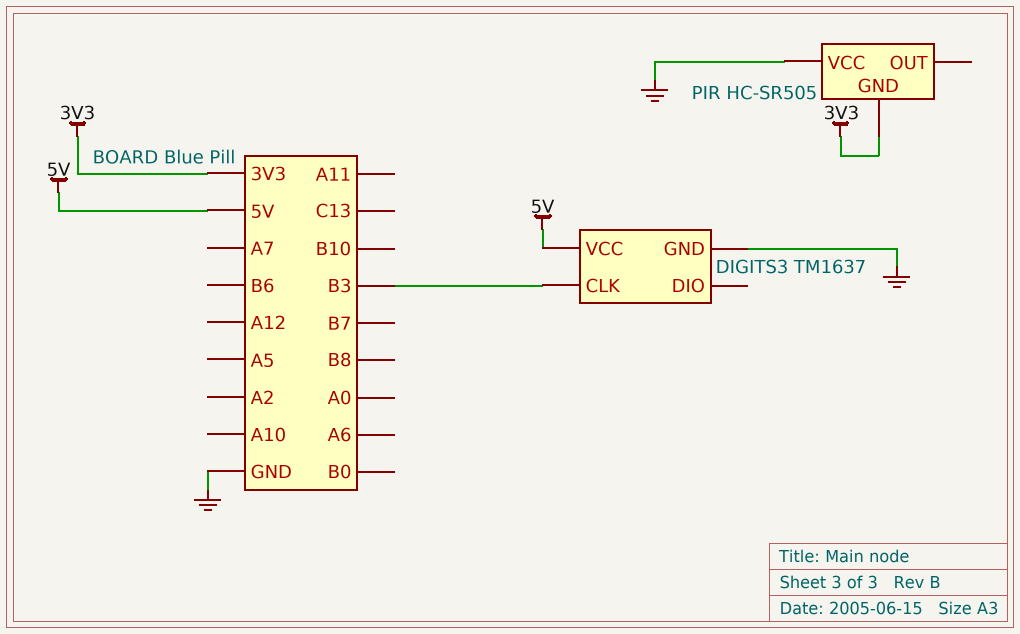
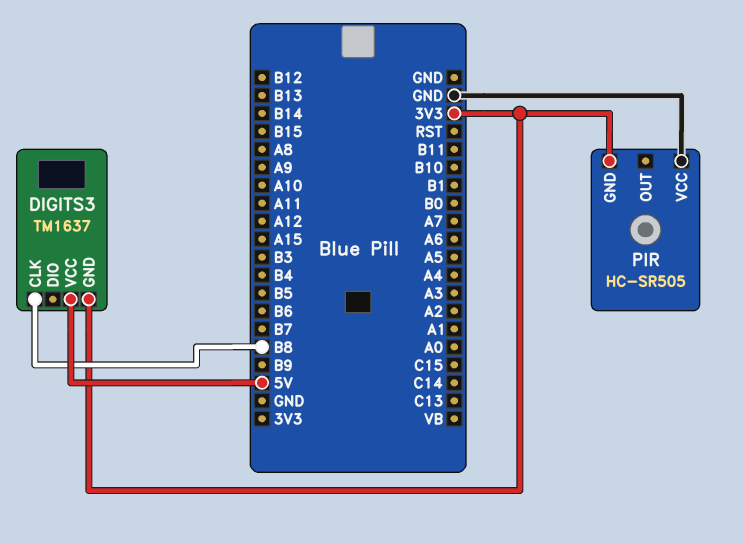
DIGITS3 pin CLK: B3 -> B8
DIGITS3 pin GND: GND -> 3V3

